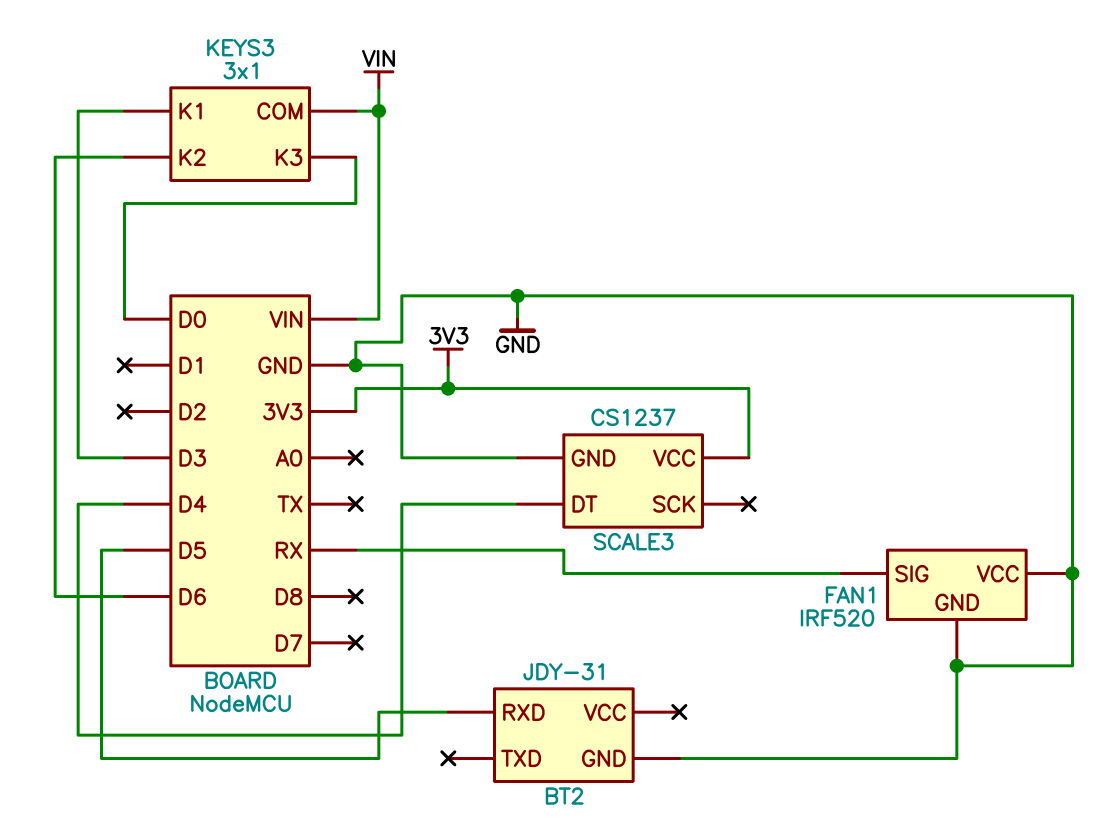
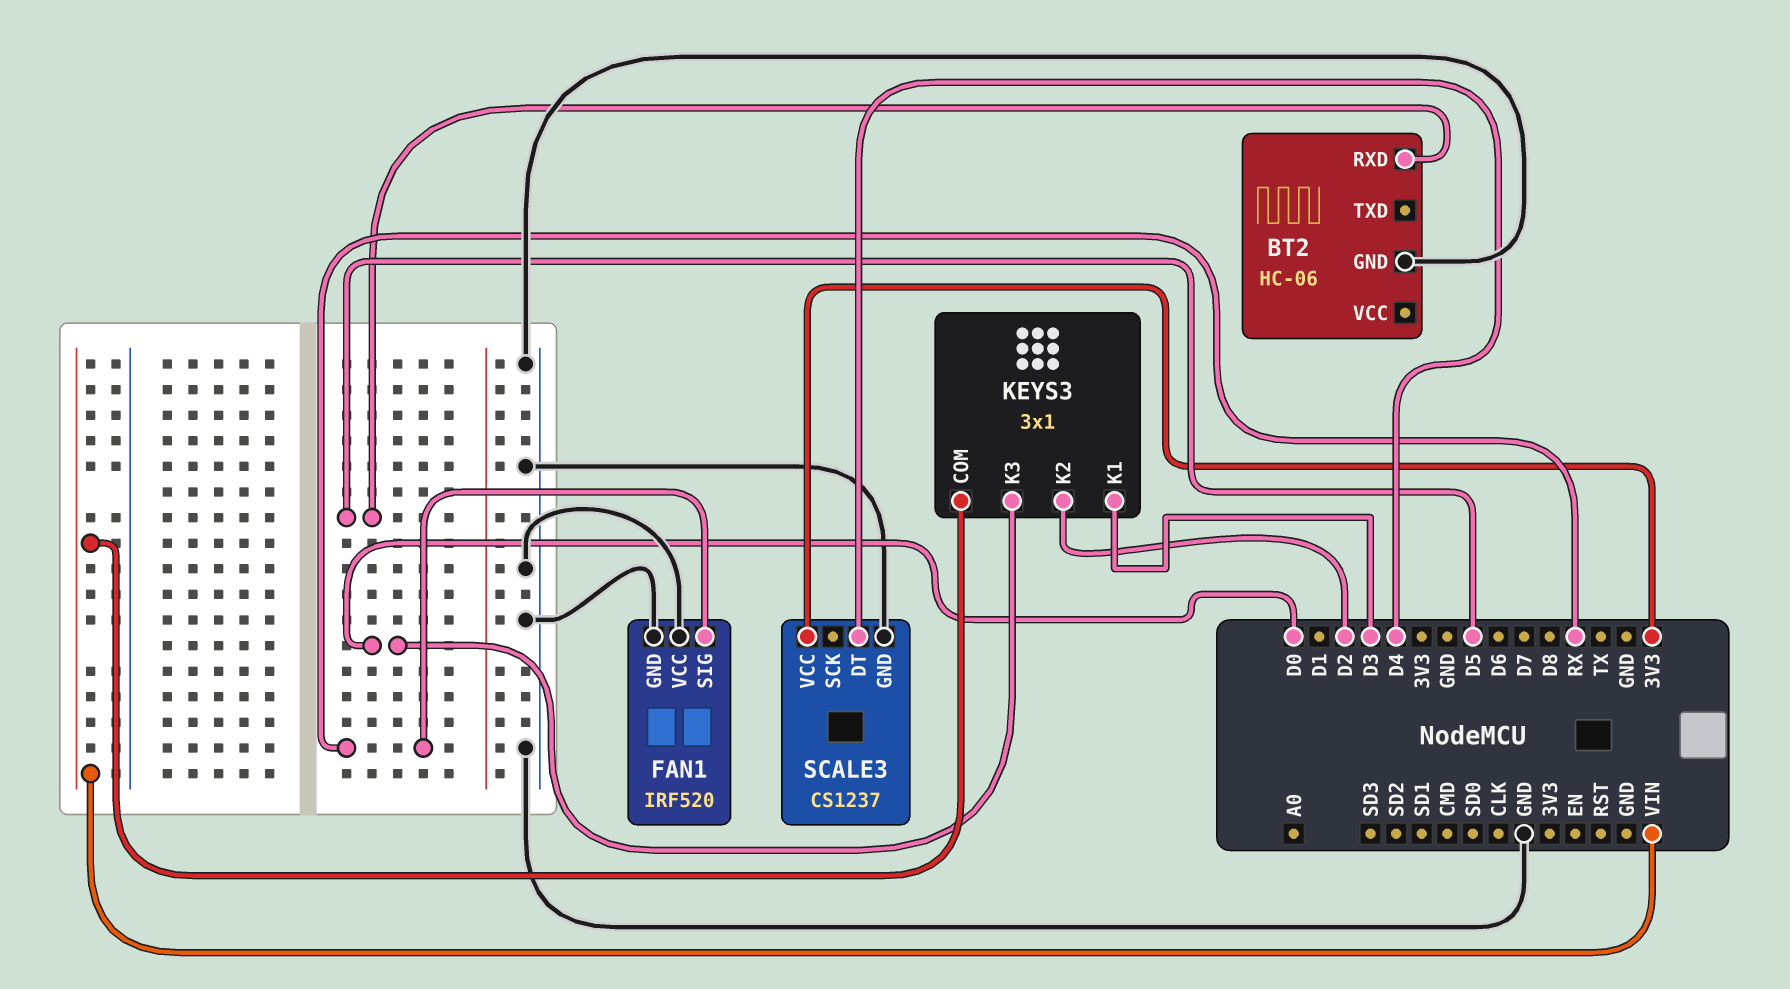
BT2: JDY-31 -> HC-06
KEYS3 pin K2: D6 -> D2

